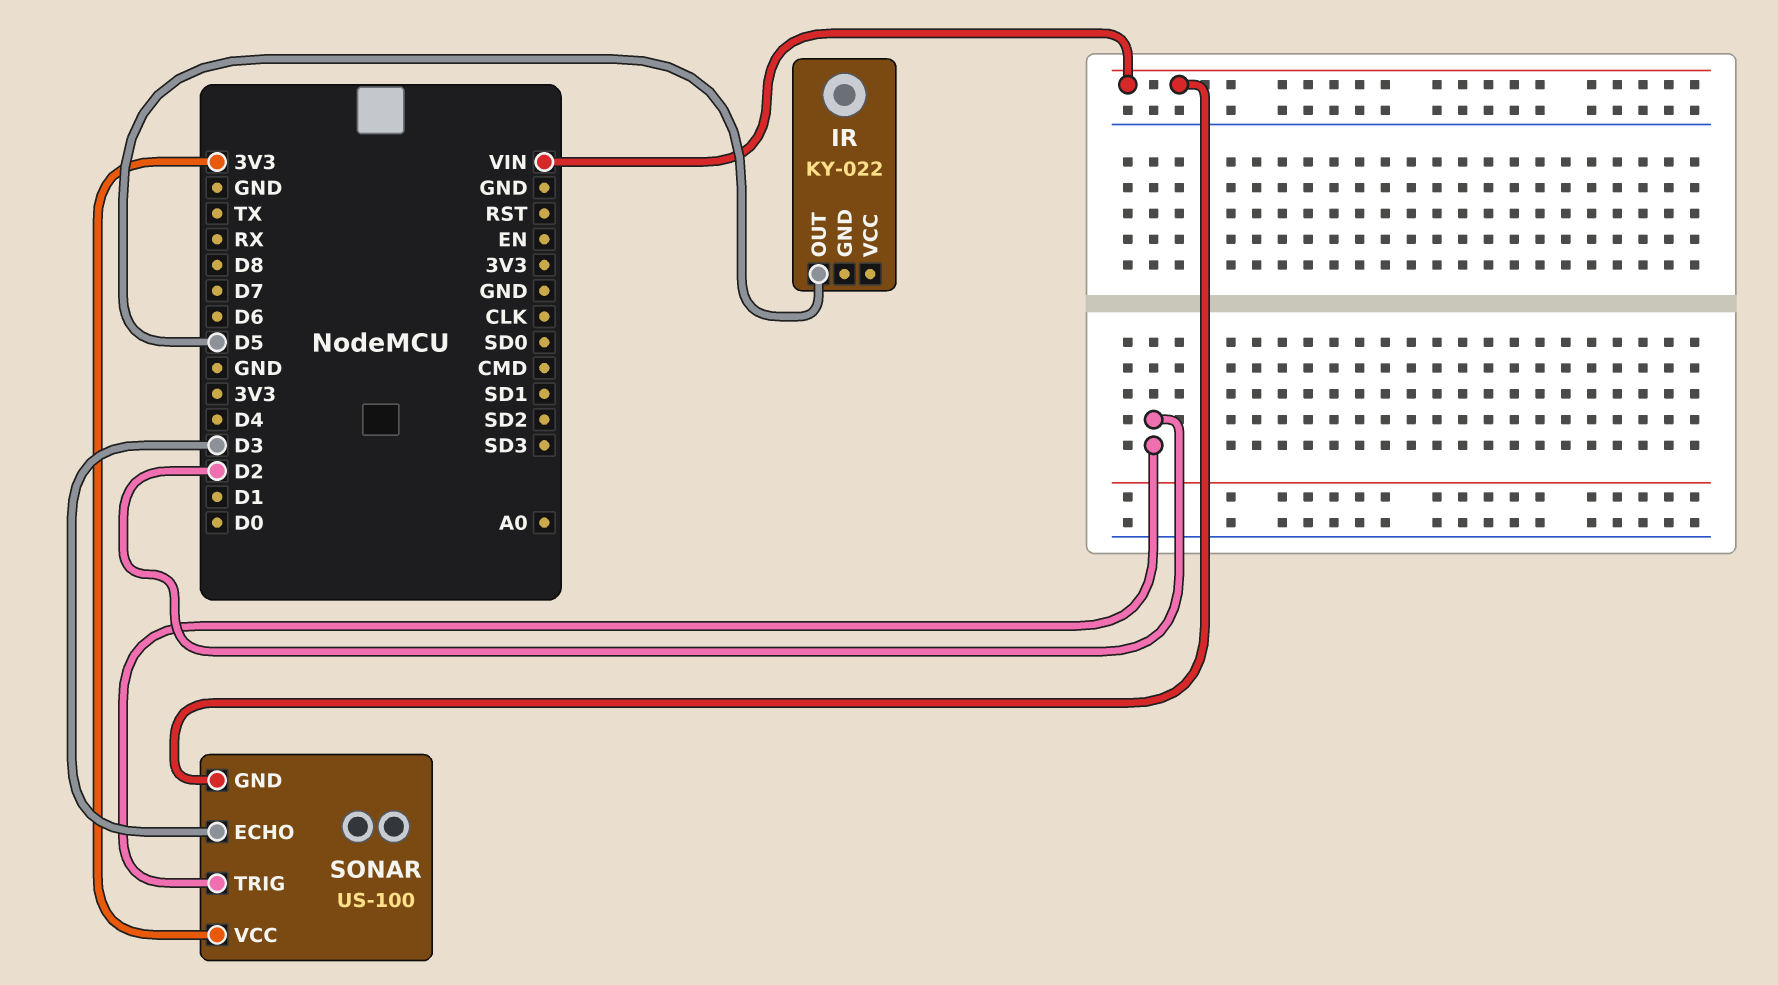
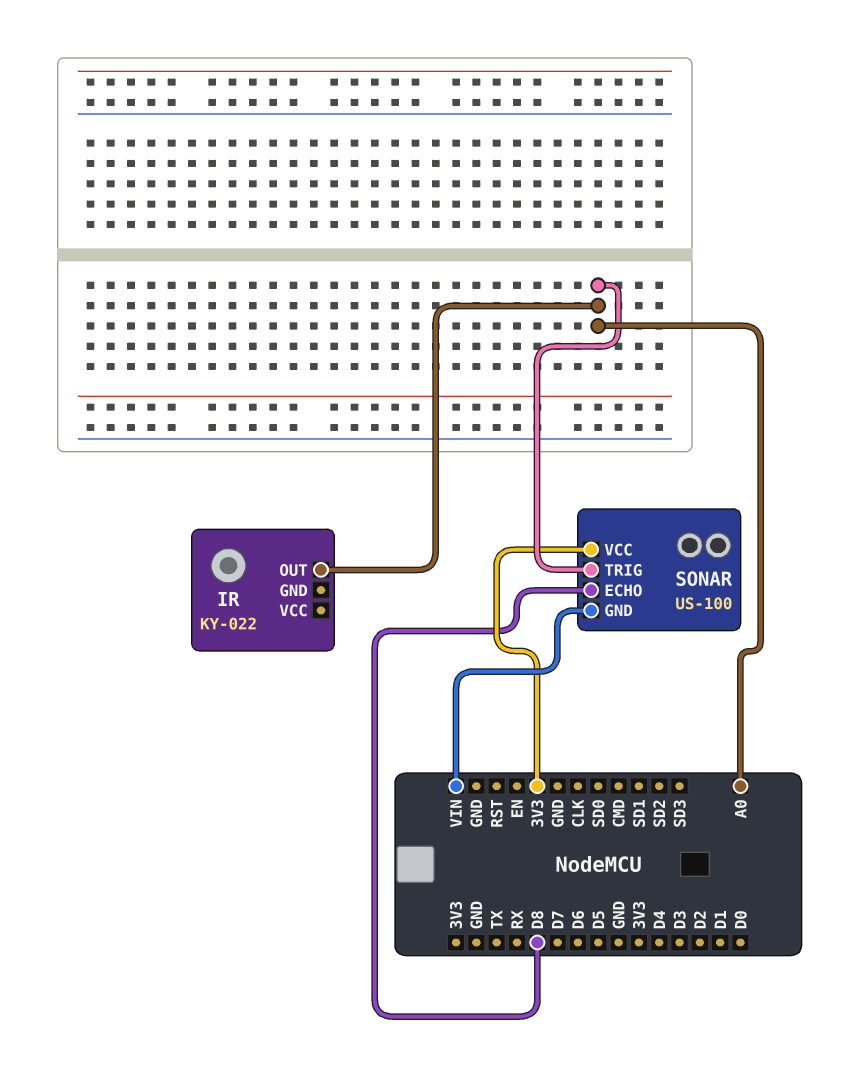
IR pin OUT: D5 -> A0
SONAR pin ECHO: D3 -> D8
SONAR pin TRIG: D2 -> A0

